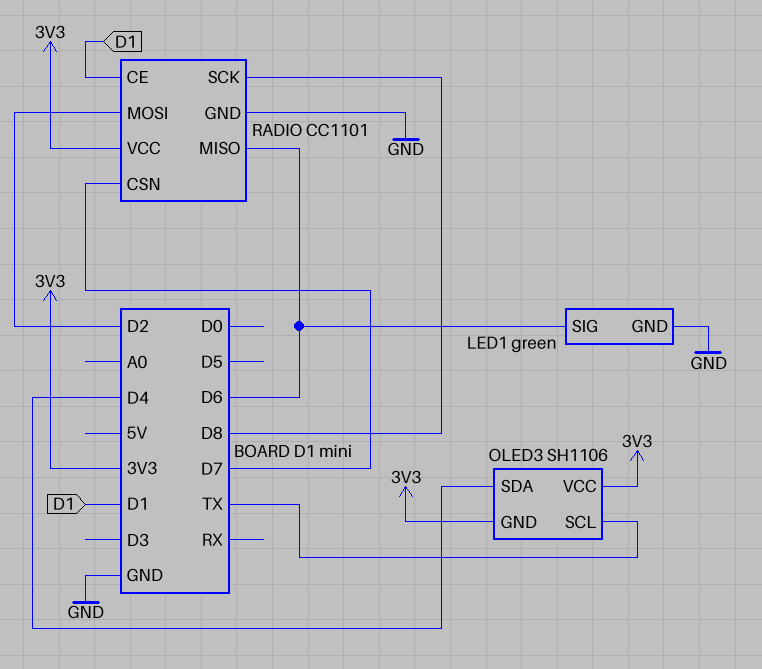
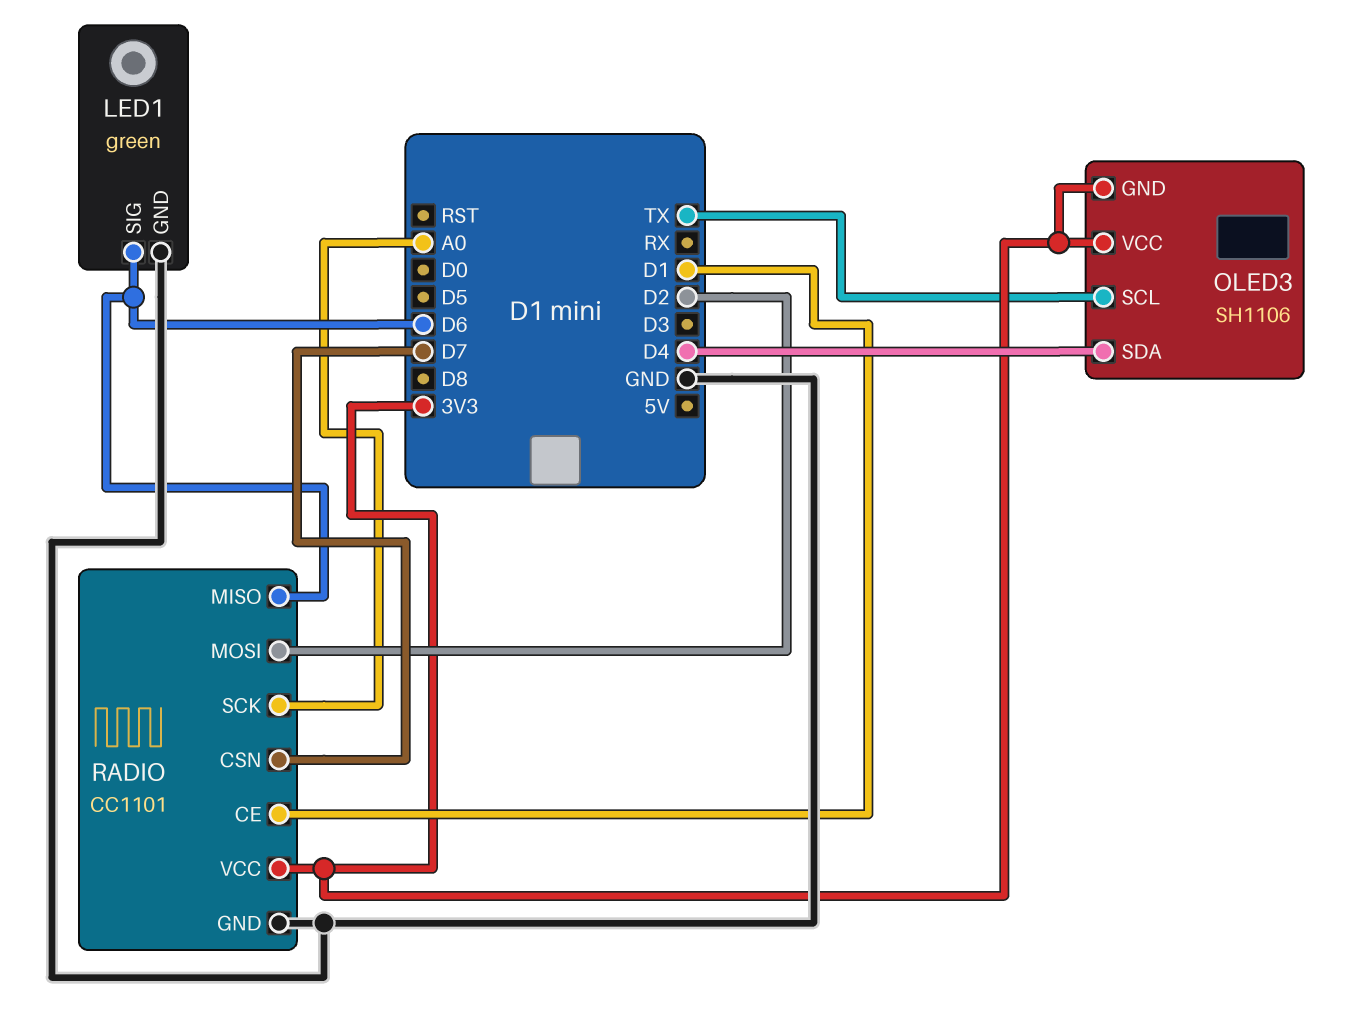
RADIO pin SCK: D8 -> A0

